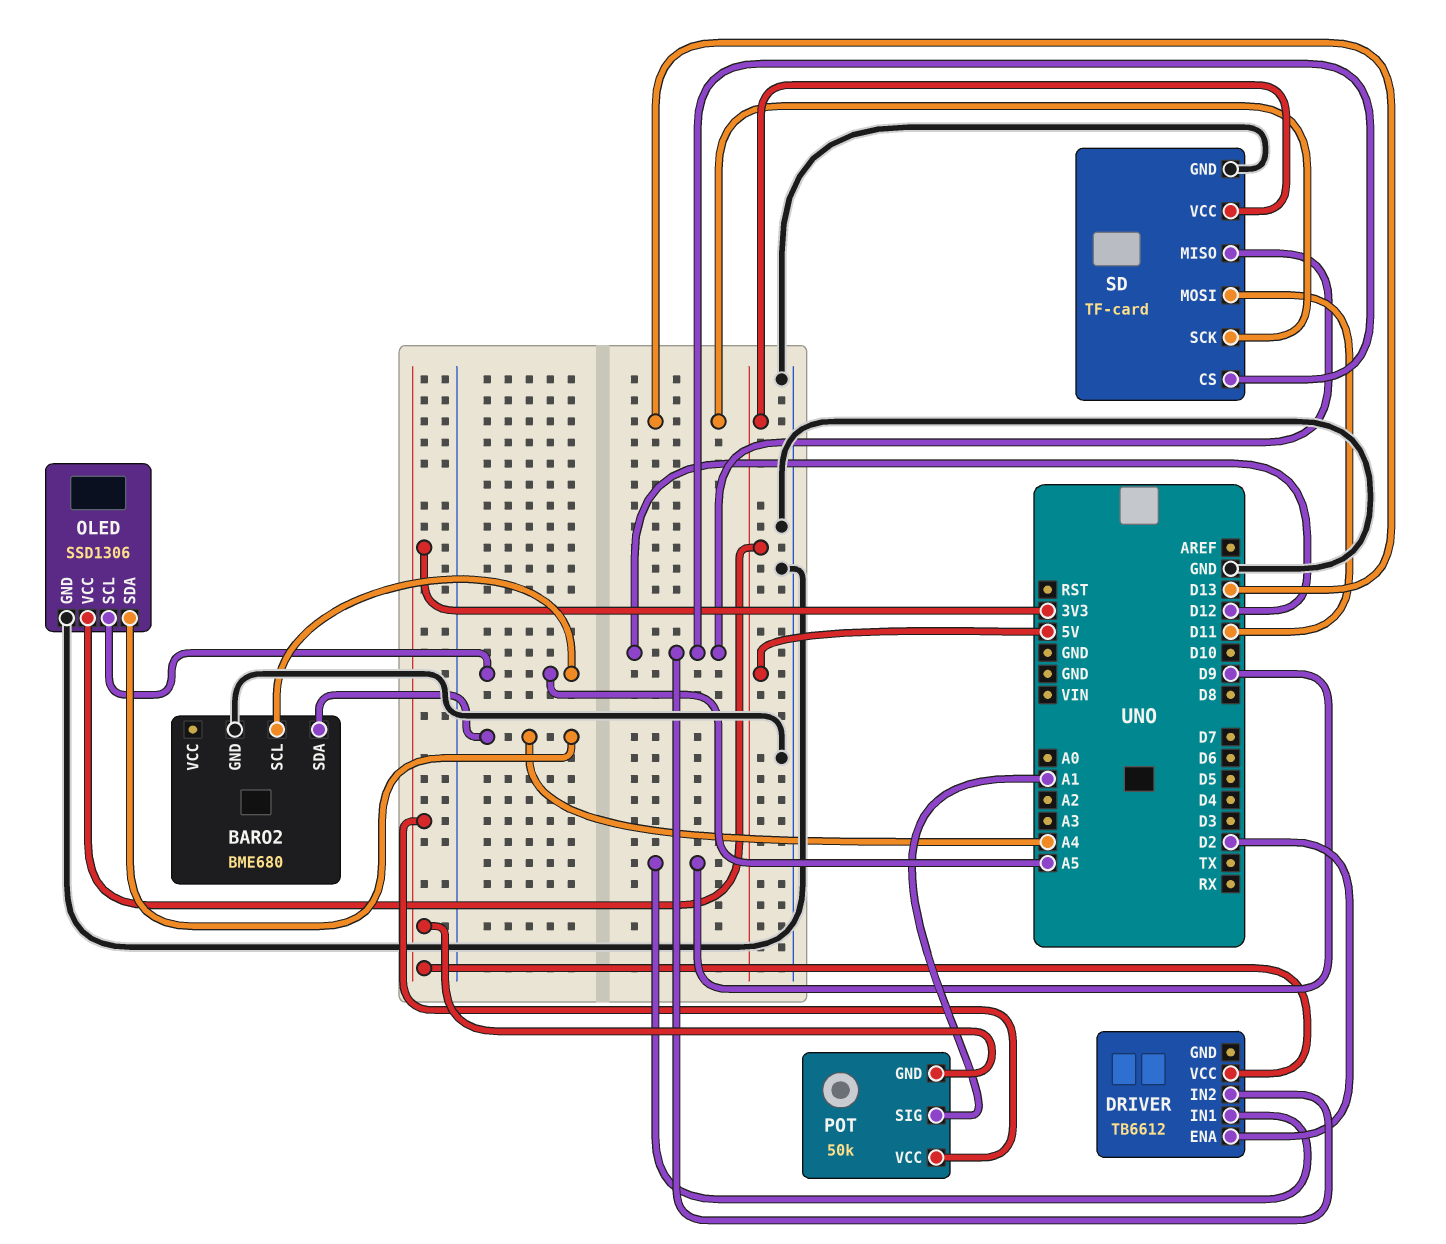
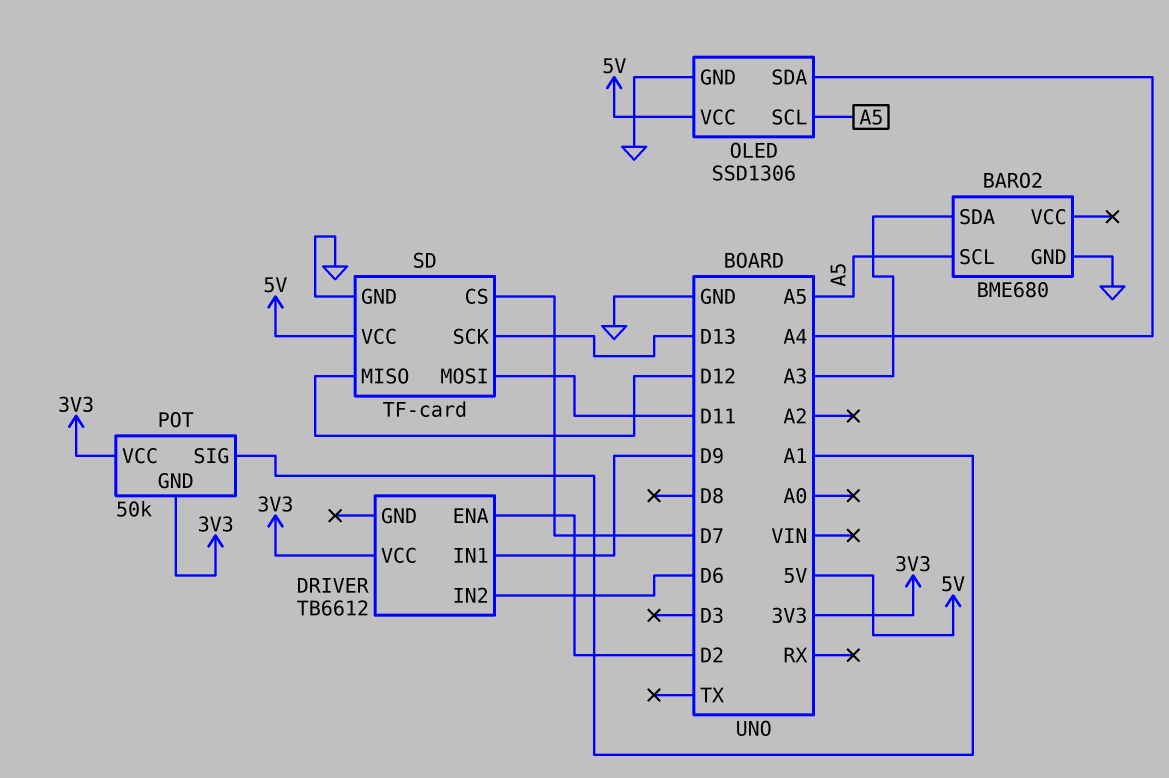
BARO2 pin SDA: A4 -> A3
DRIVER pin IN2: D12 -> D6
SD pin CS: D12 -> D7

